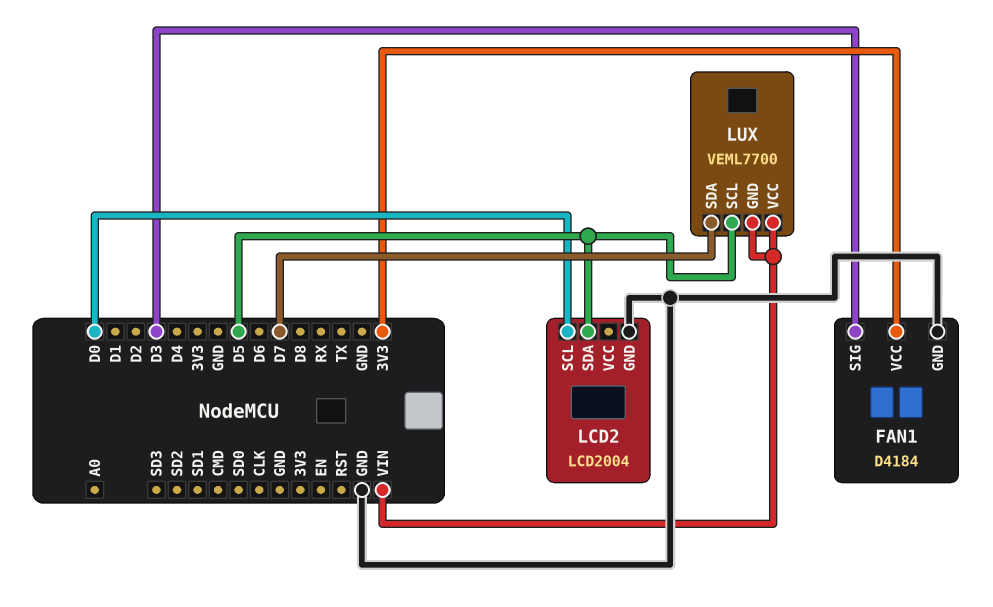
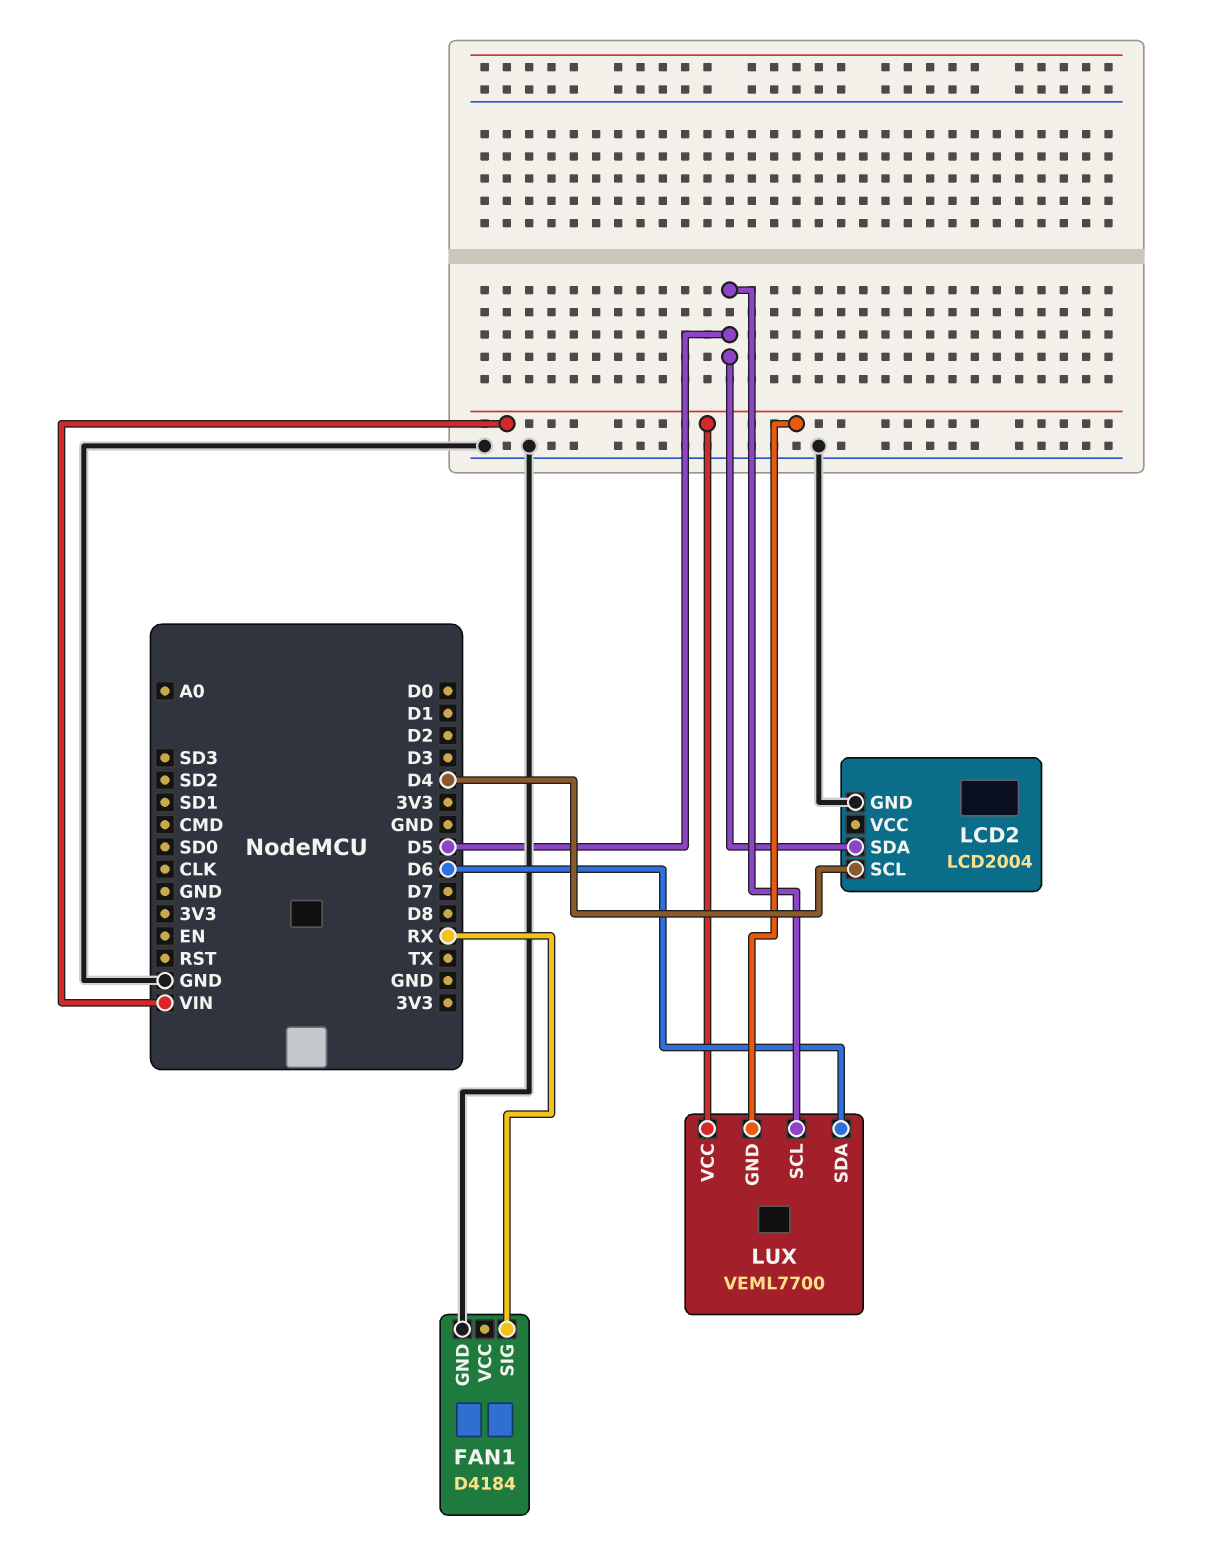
FAN1 pin SIG: D3 -> RX
FAN1 pin VCC: 3V3 -> none
LCD2 pin SCL: D0 -> D4
LUX pin SDA: D7 -> D6

